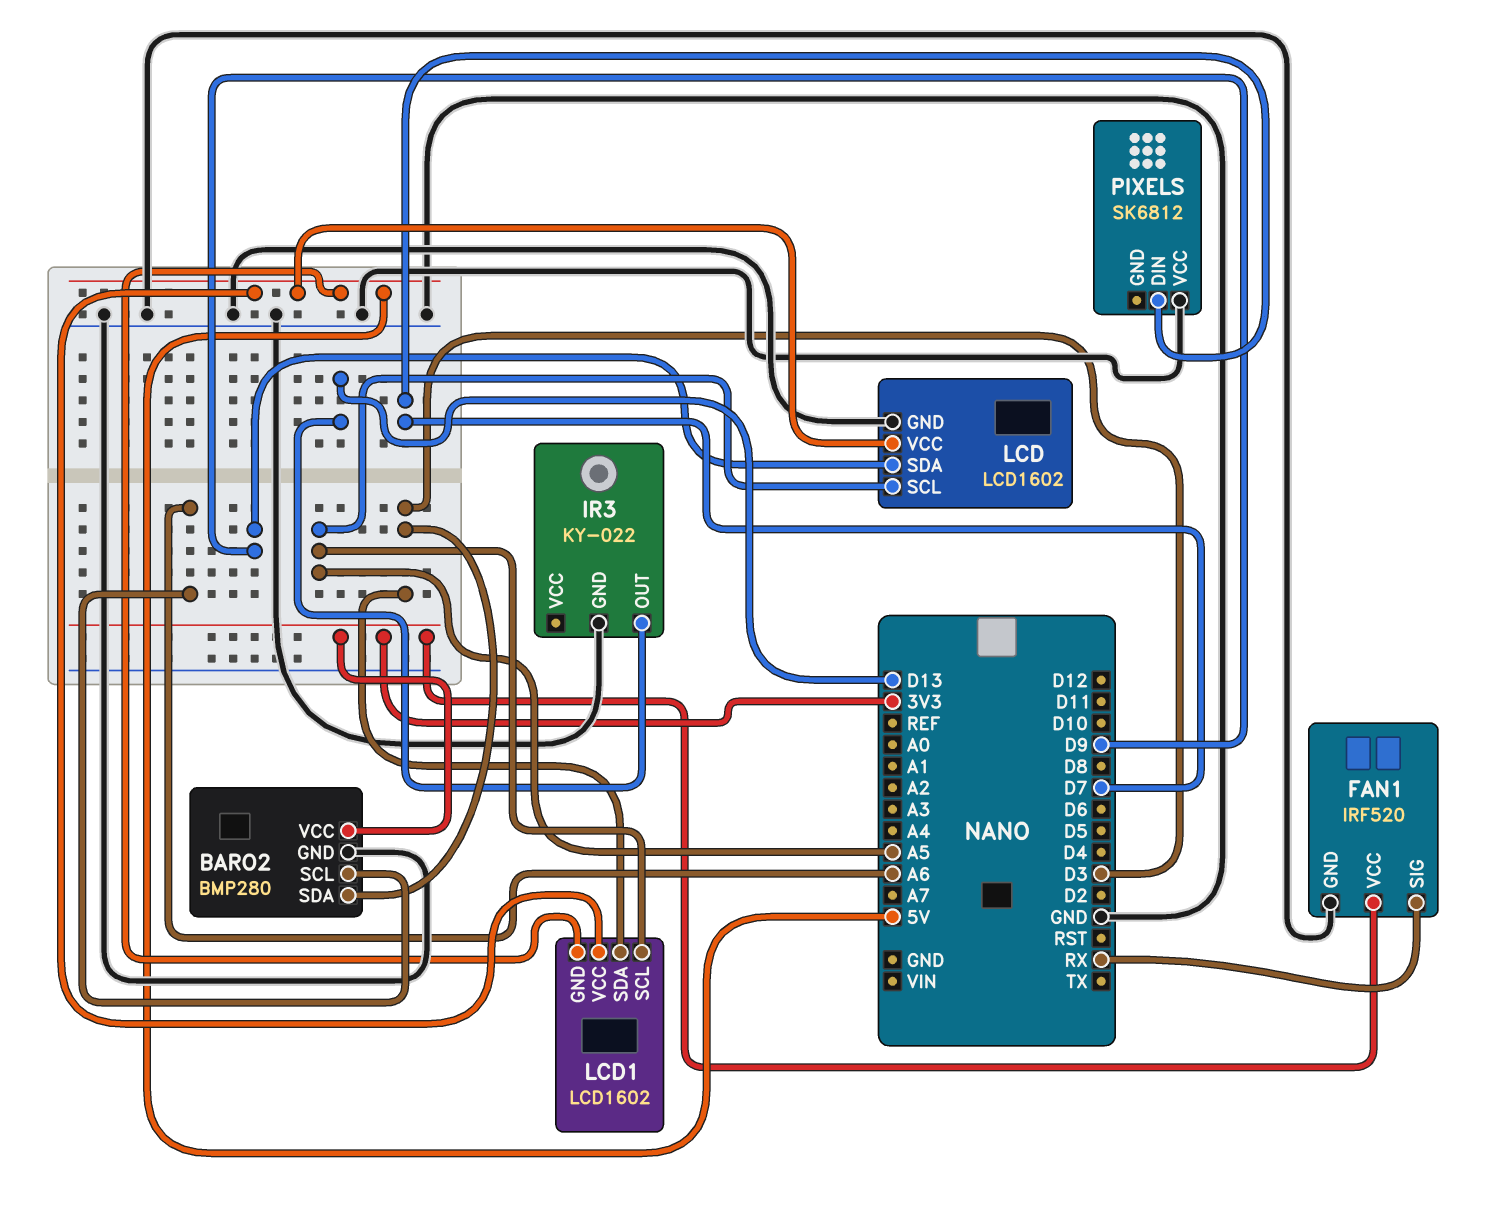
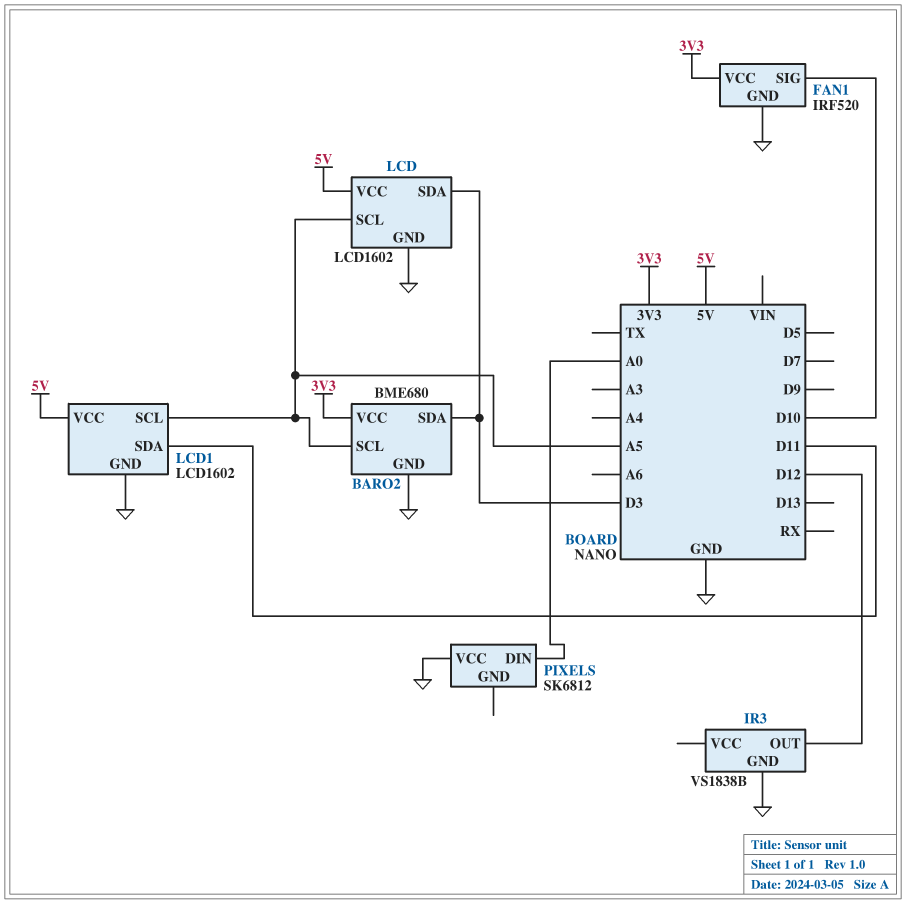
BARO2: BMP280 -> BME680
BARO2 pin SCL: A6 -> A5
FAN1 pin SIG: RX -> D10
IR3: KY-022 -> VS1838B
IR3 pin OUT: D13 -> D12
LCD pin SDA: D9 -> D3
LCD1 pin GND: 5V -> GND
LCD1 pin SDA: D3 -> D11
PIXELS pin DIN: D7 -> A0

